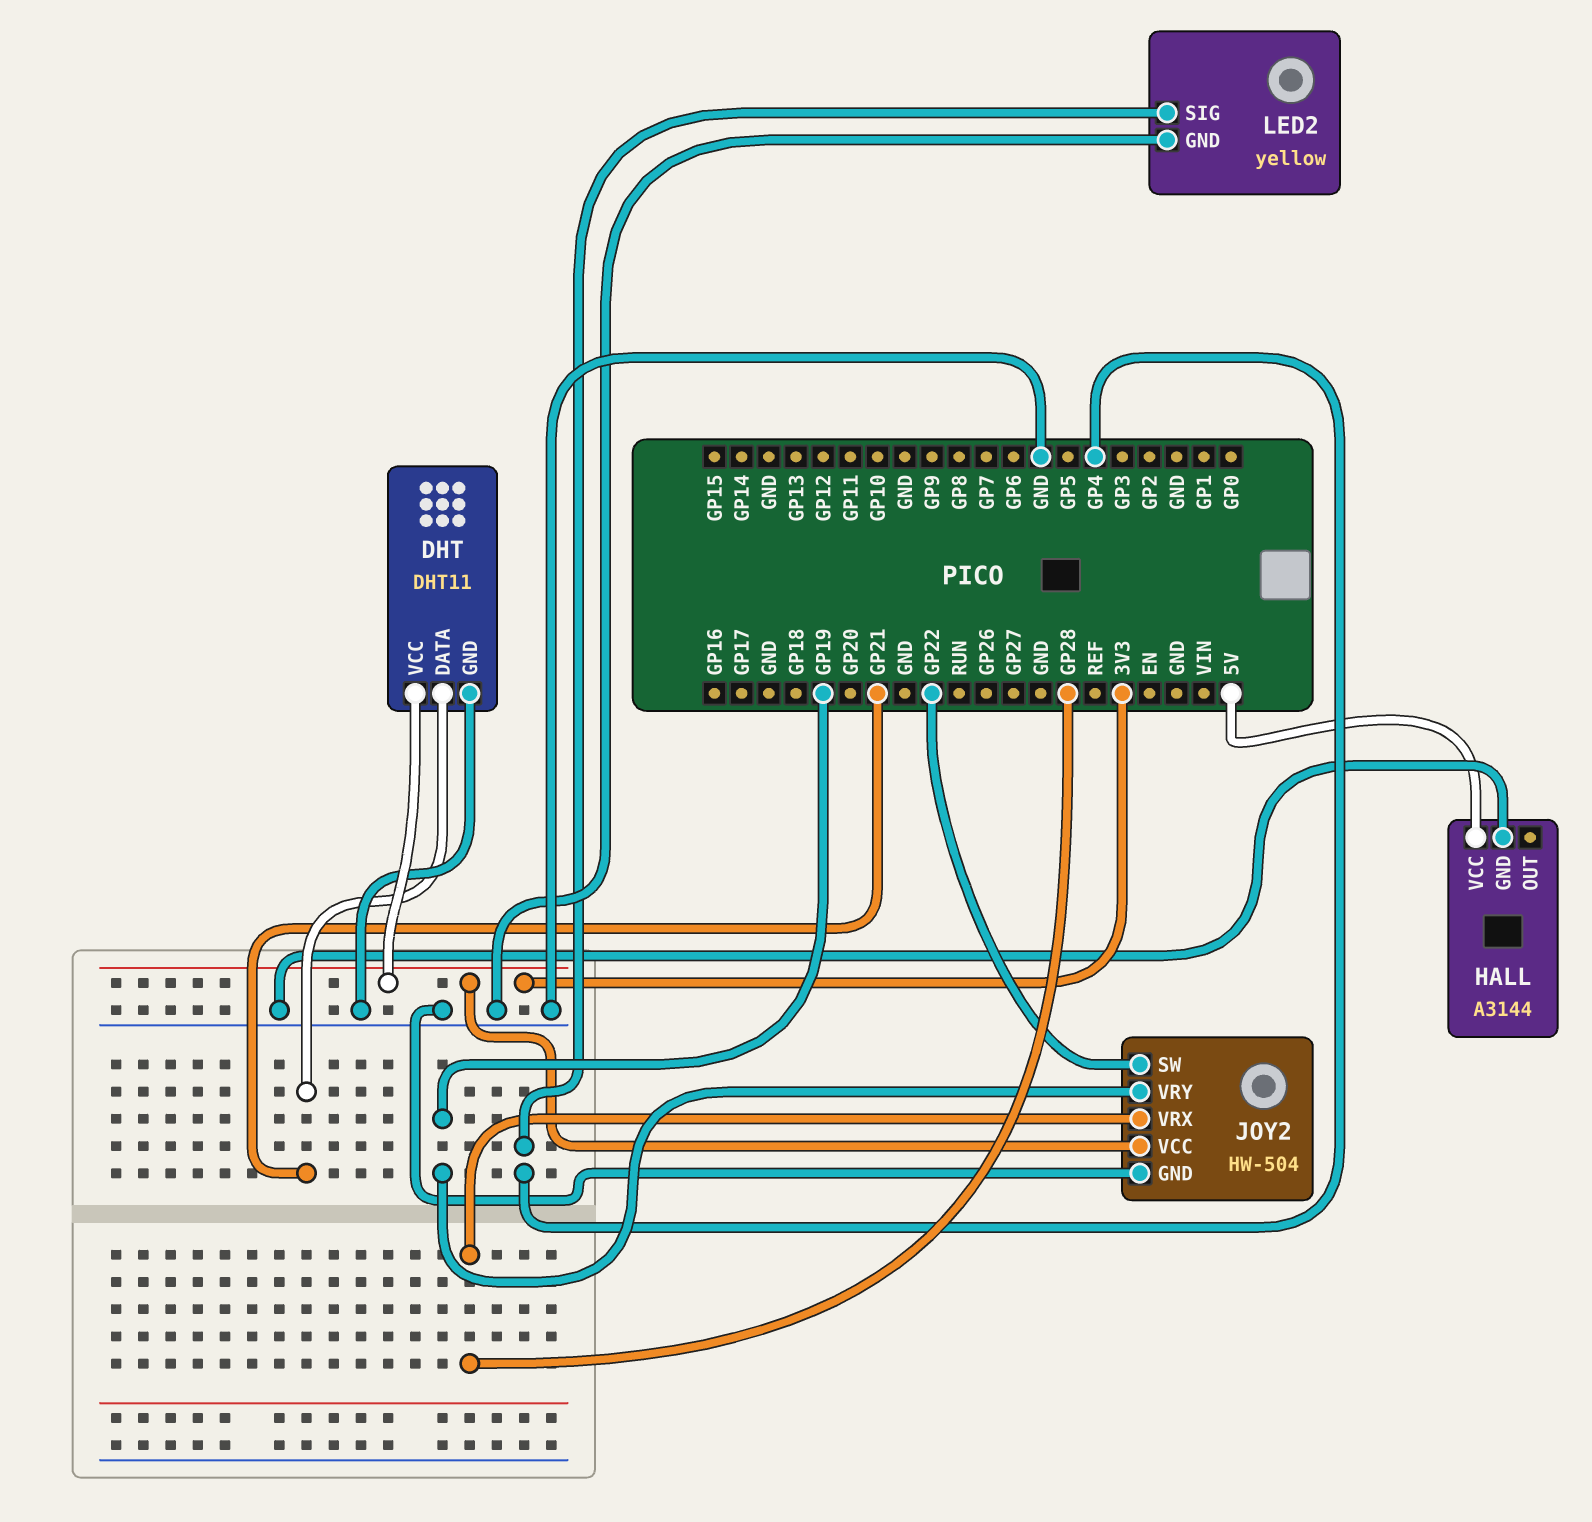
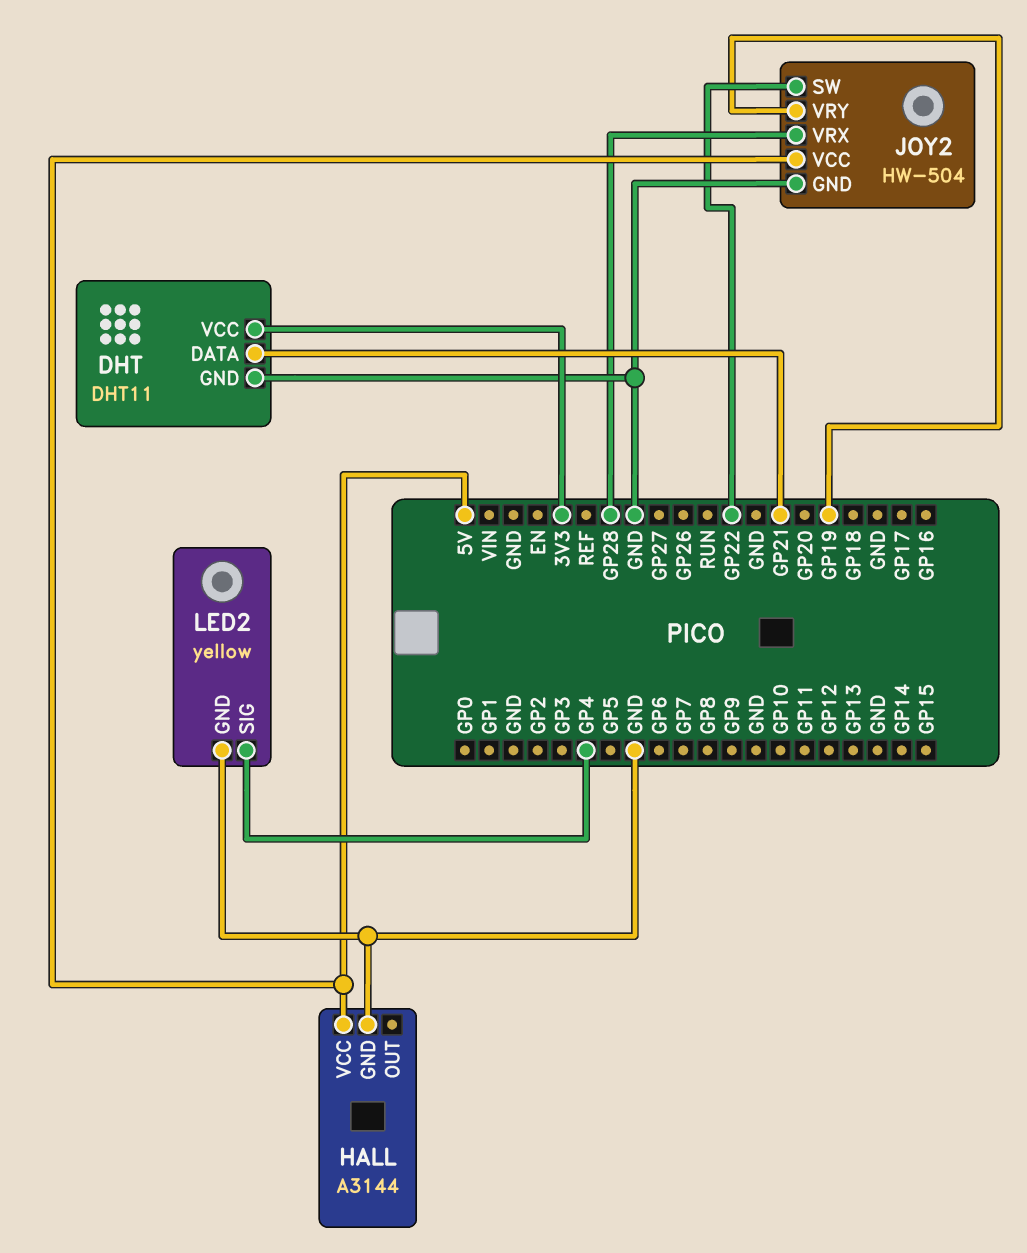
JOY2 pin VCC: 3V3 -> 5V

